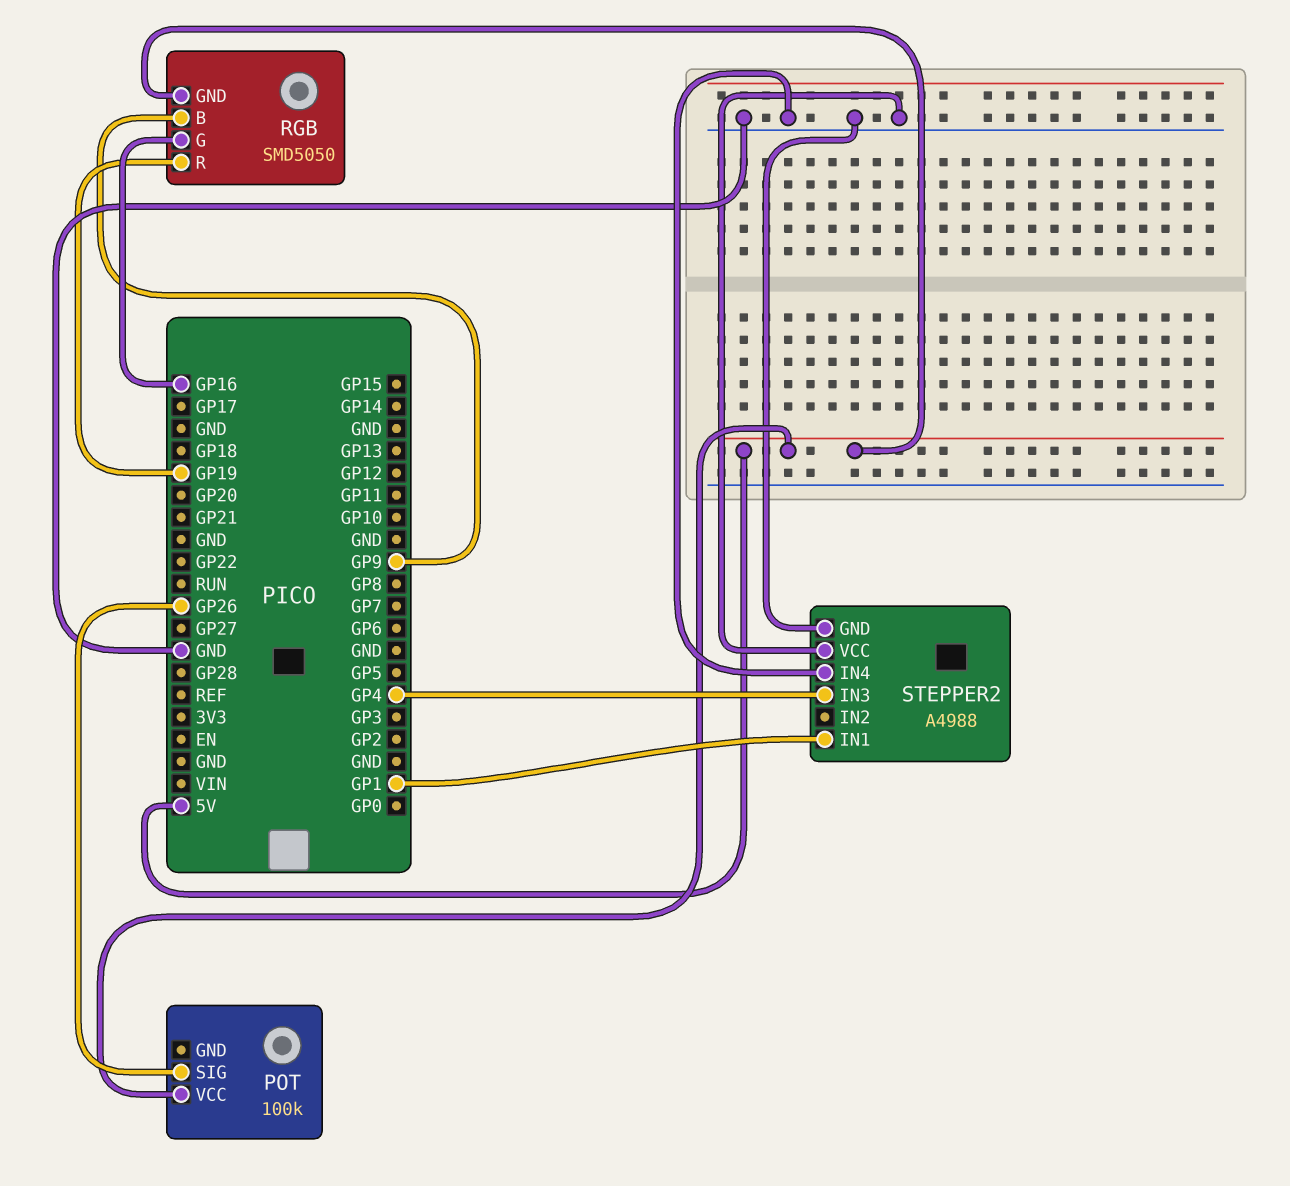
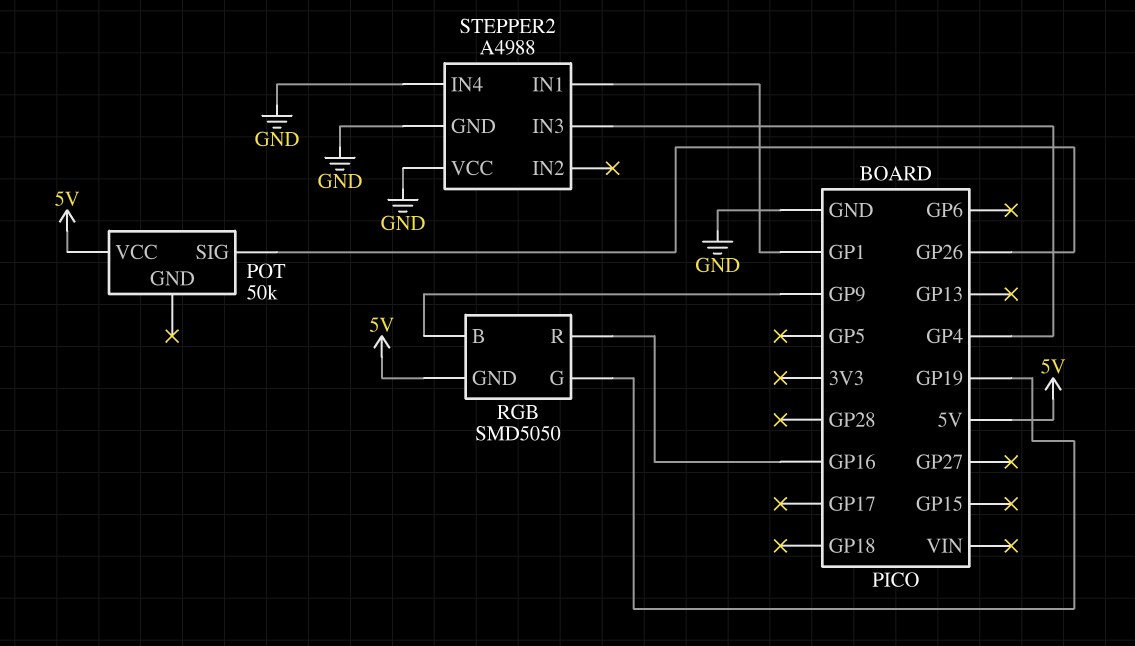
POT: 100k -> 50k
RGB pin G: GP16 -> GP19
RGB pin R: GP19 -> GP16

